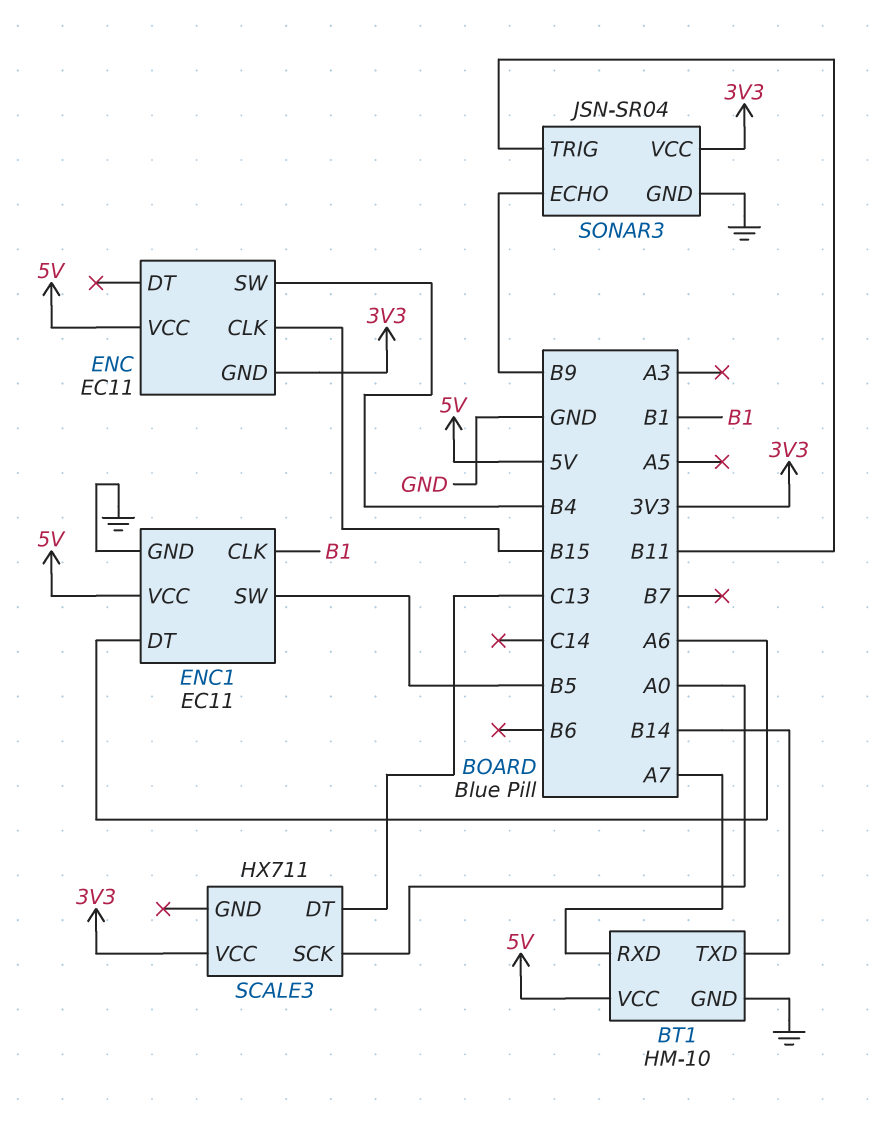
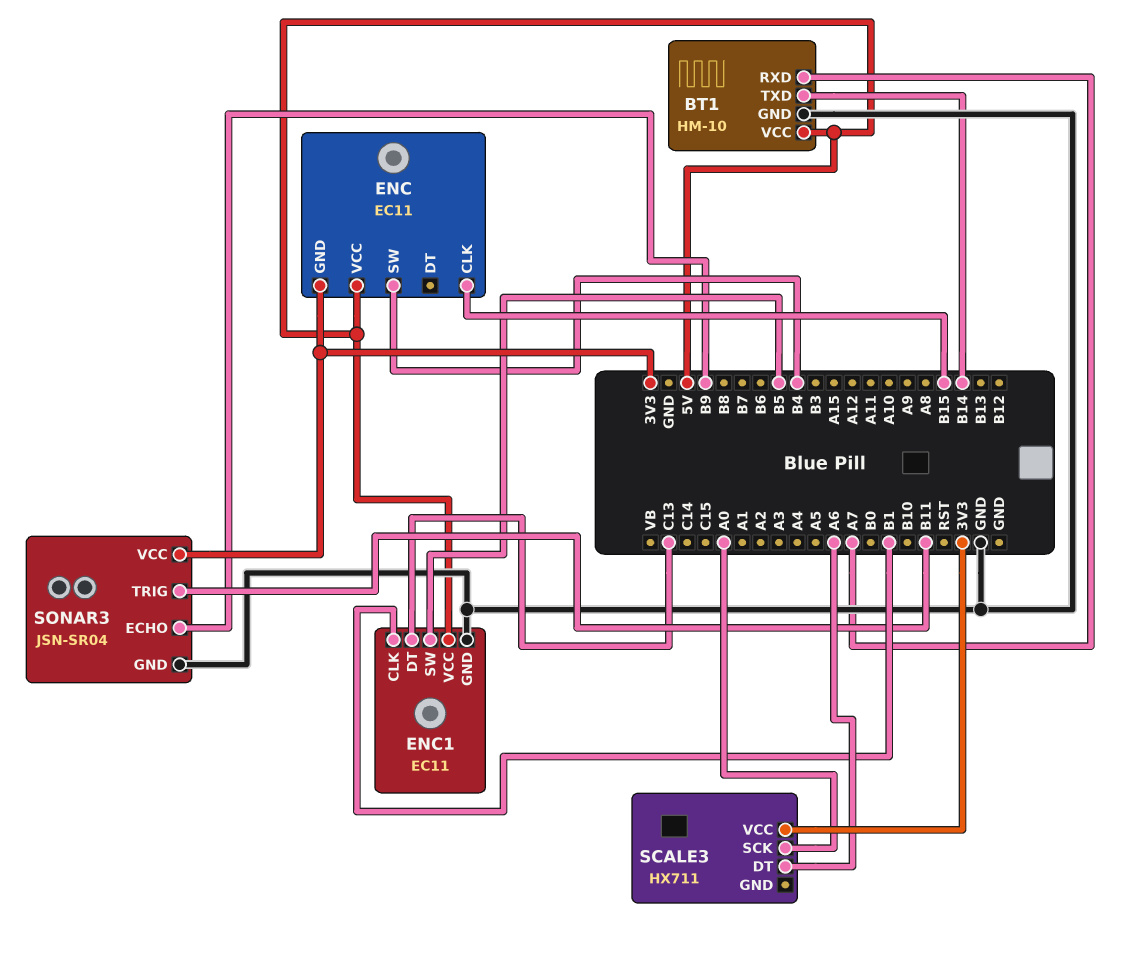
ENC1 pin DT: A6 -> C13
SCALE3 pin DT: C13 -> A6

